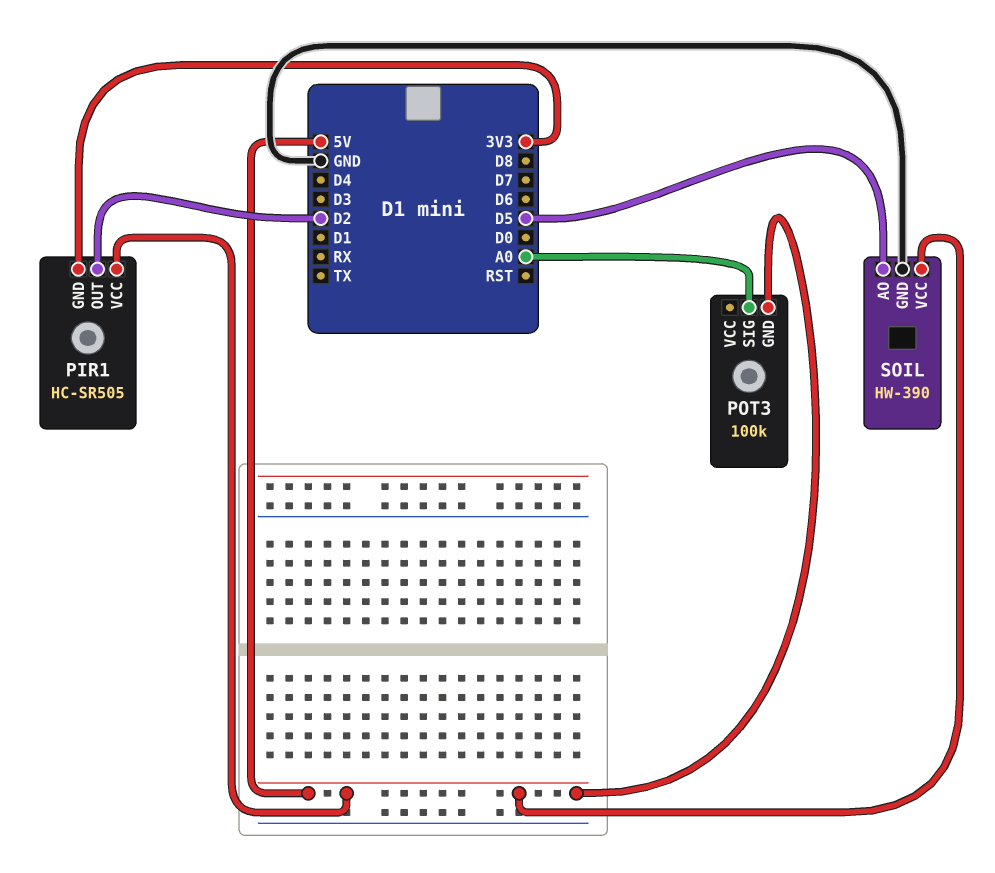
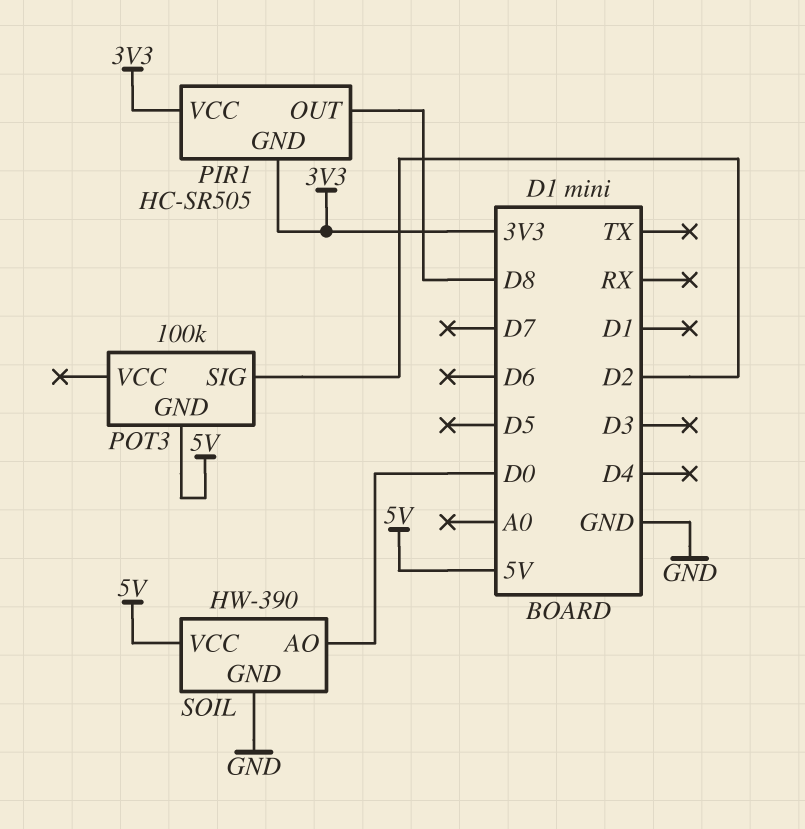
PIR1 pin OUT: D2 -> D8
PIR1 pin VCC: 5V -> 3V3
POT3 pin SIG: A0 -> D2
SOIL pin AO: D5 -> D0

